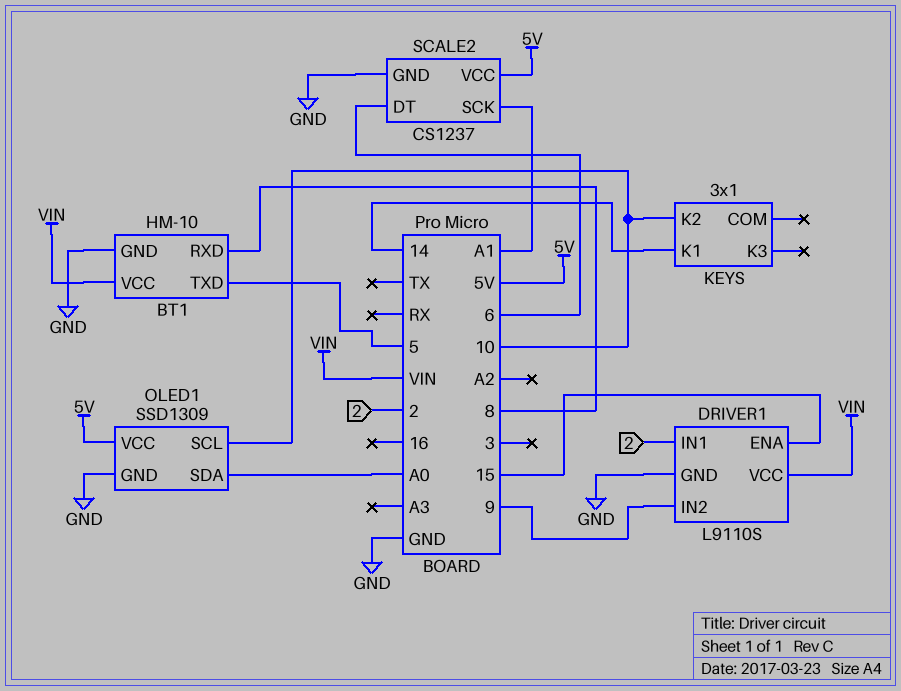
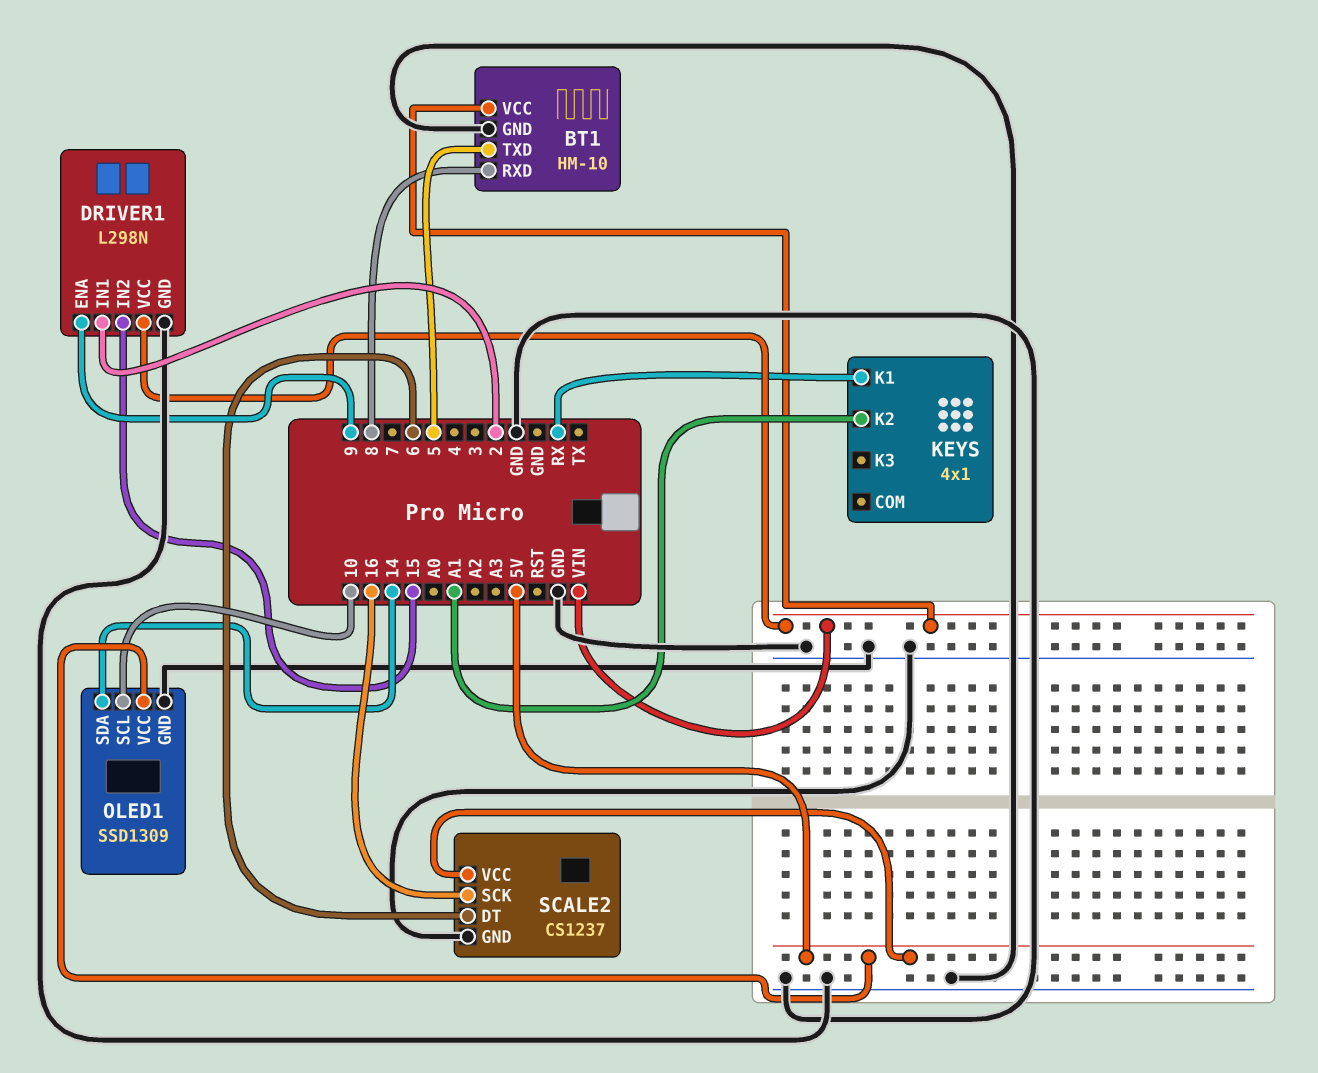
DRIVER1: L9110S -> L298N
DRIVER1 pin ENA: 15 -> 9
DRIVER1 pin IN2: 9 -> 15
KEYS: 3x1 -> 4x1
KEYS pin K1: 14 -> RX
KEYS pin K2: 10 -> A1
OLED1 pin SDA: A0 -> 14
SCALE2 pin SCK: A1 -> 16

